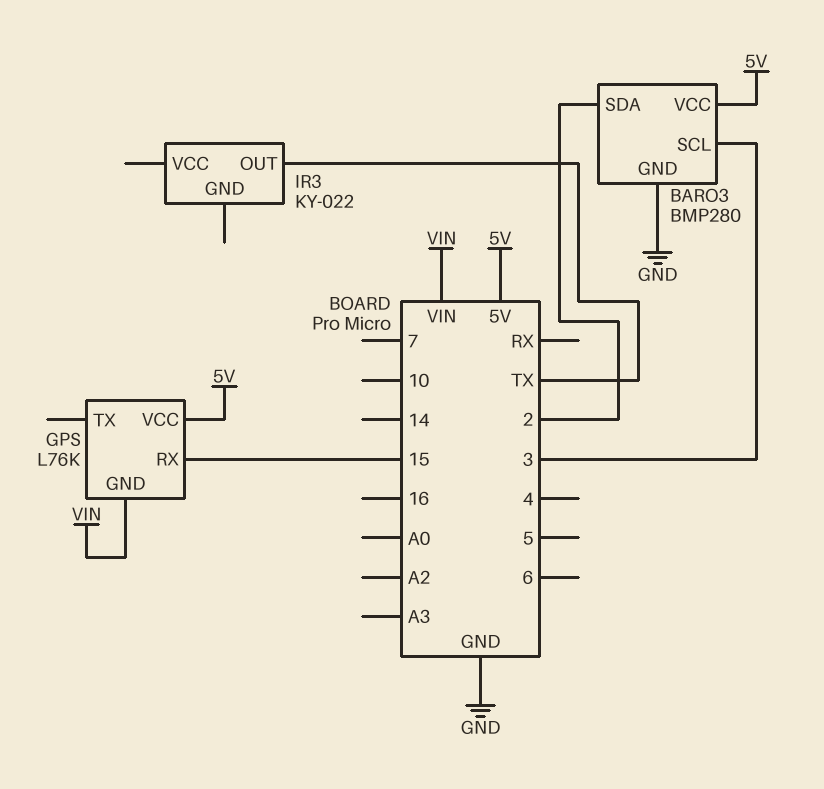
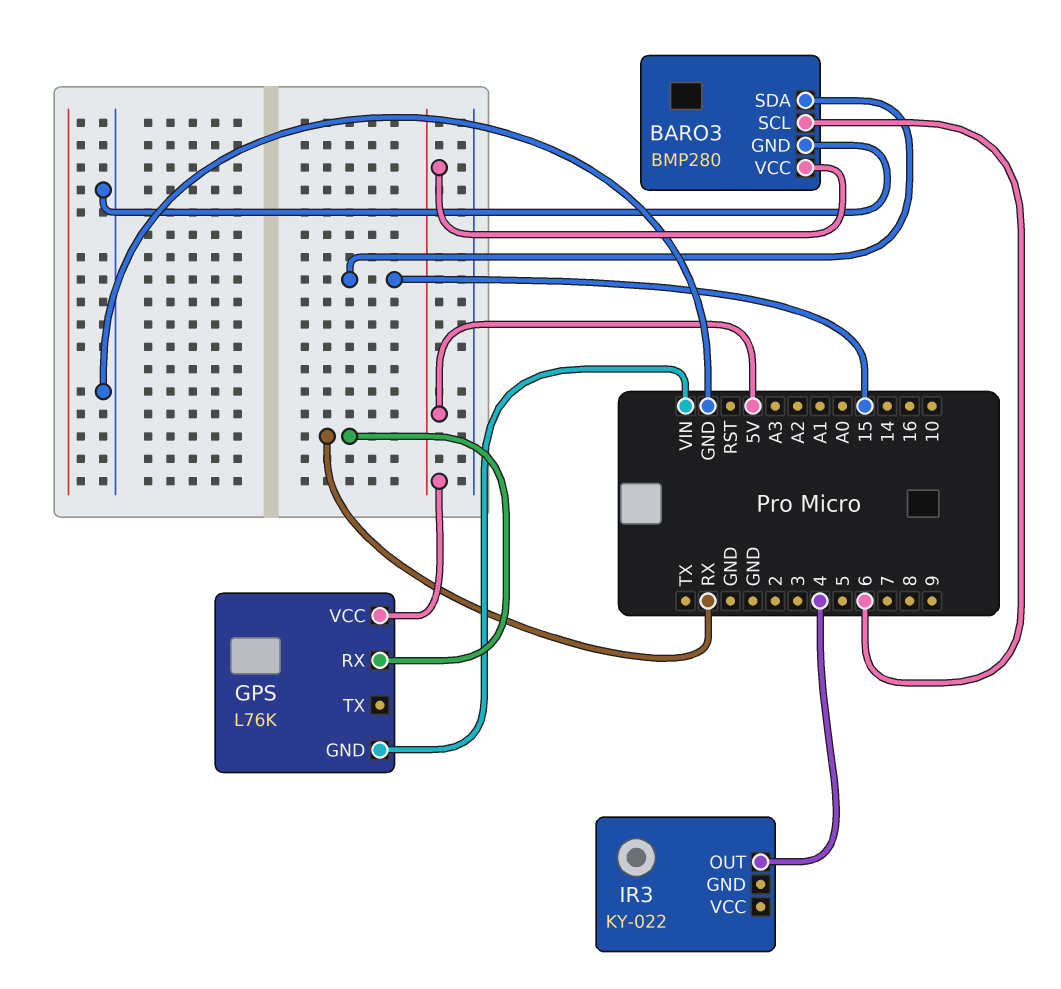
BARO3 pin SCL: 3 -> 6
BARO3 pin SDA: 2 -> 15
GPS pin RX: 15 -> RX
IR3 pin OUT: TX -> 4

